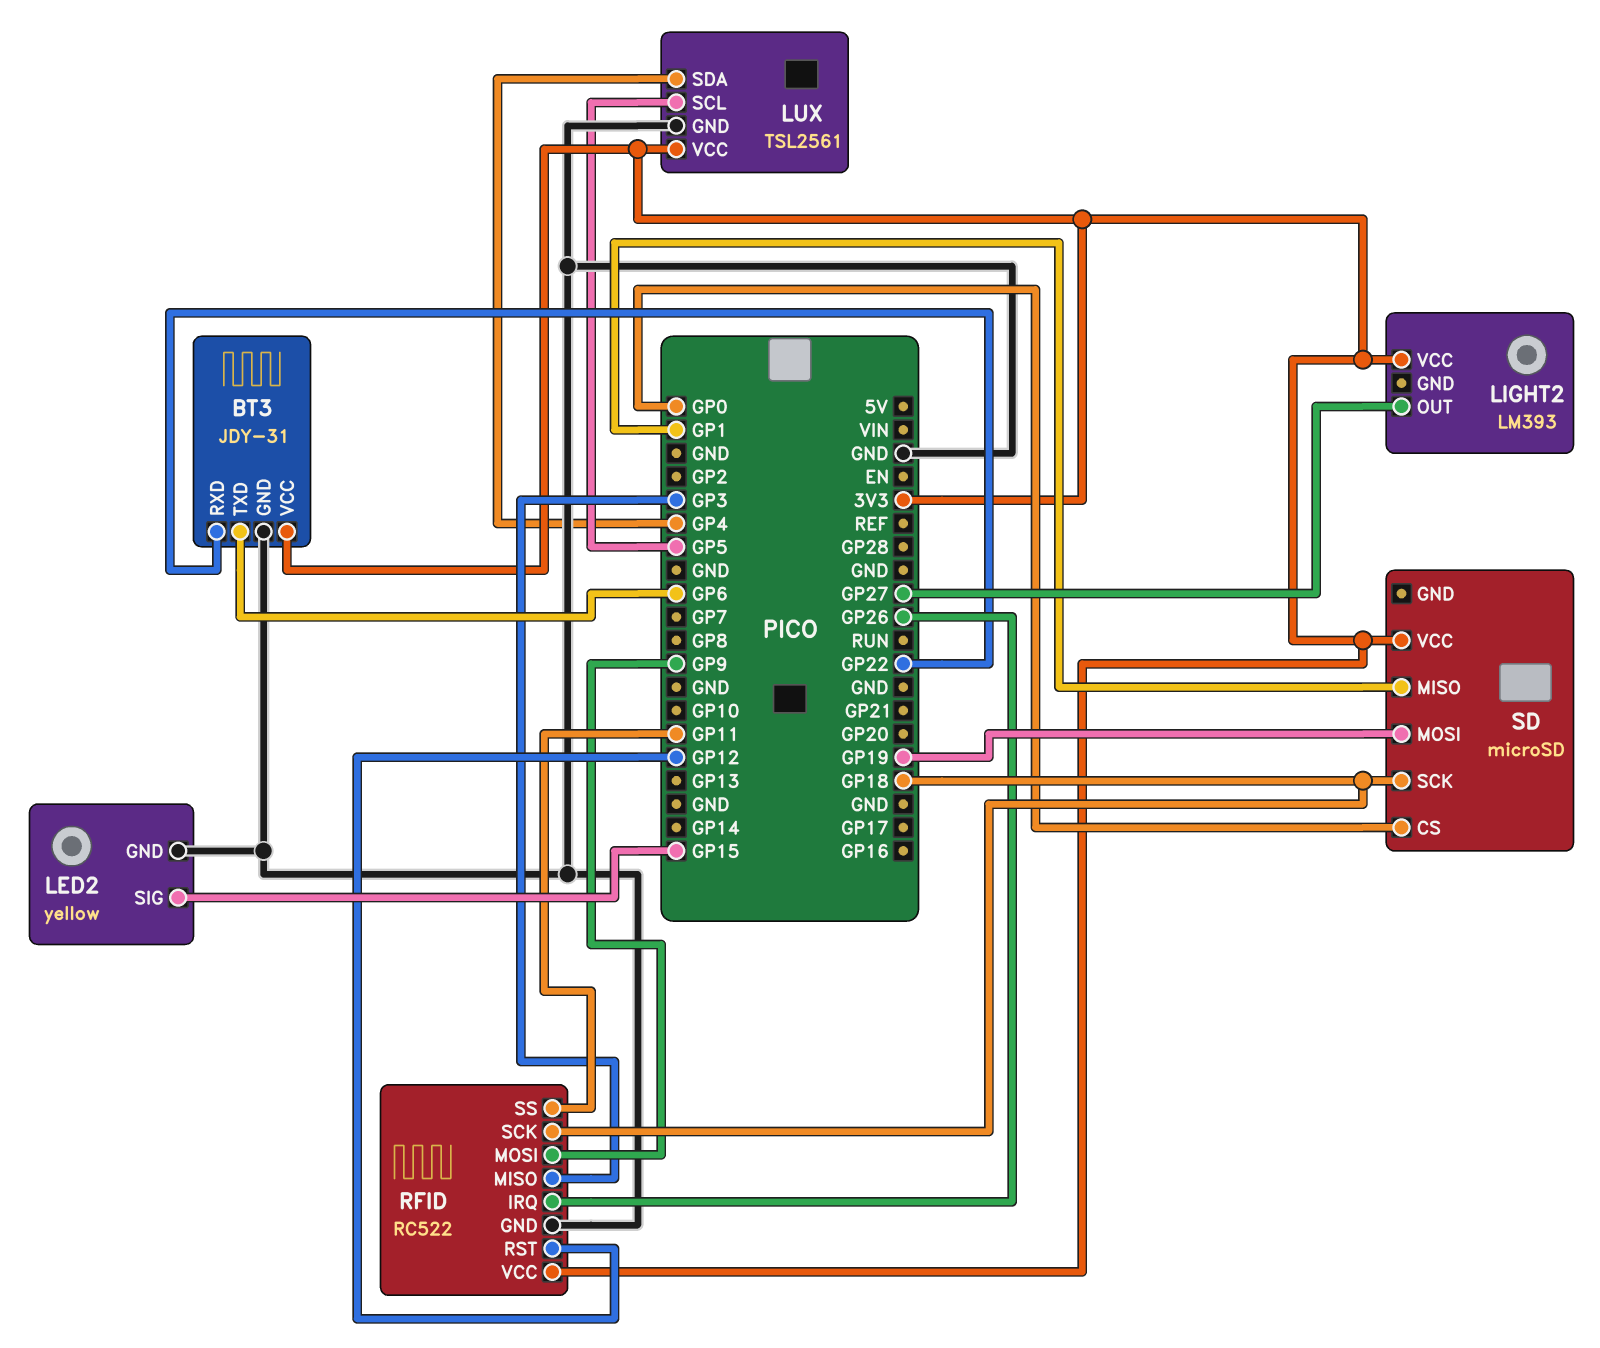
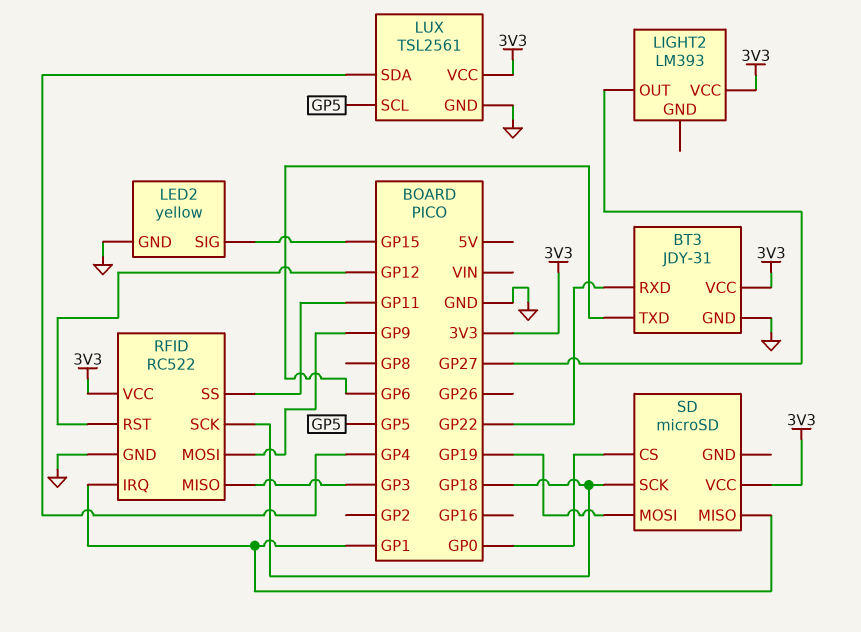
RFID pin IRQ: GP26 -> GP1

